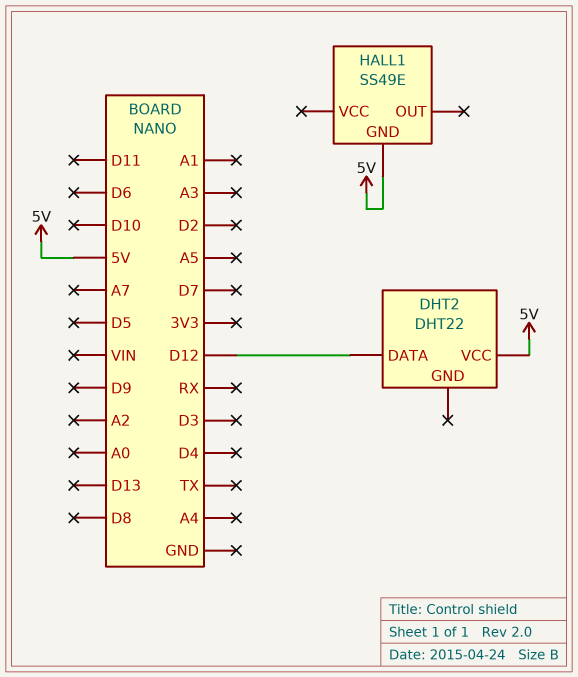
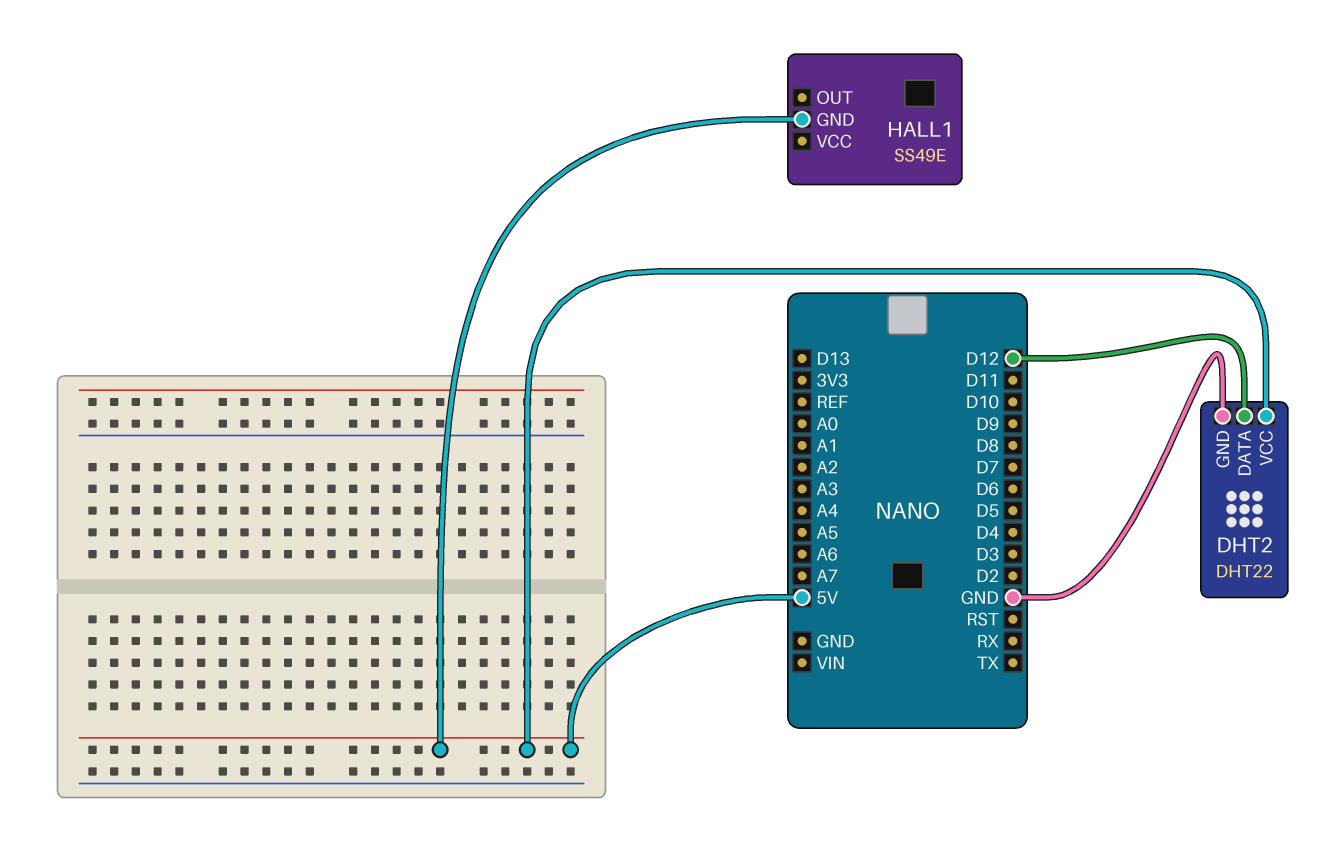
DHT2 pin GND: none -> GND

